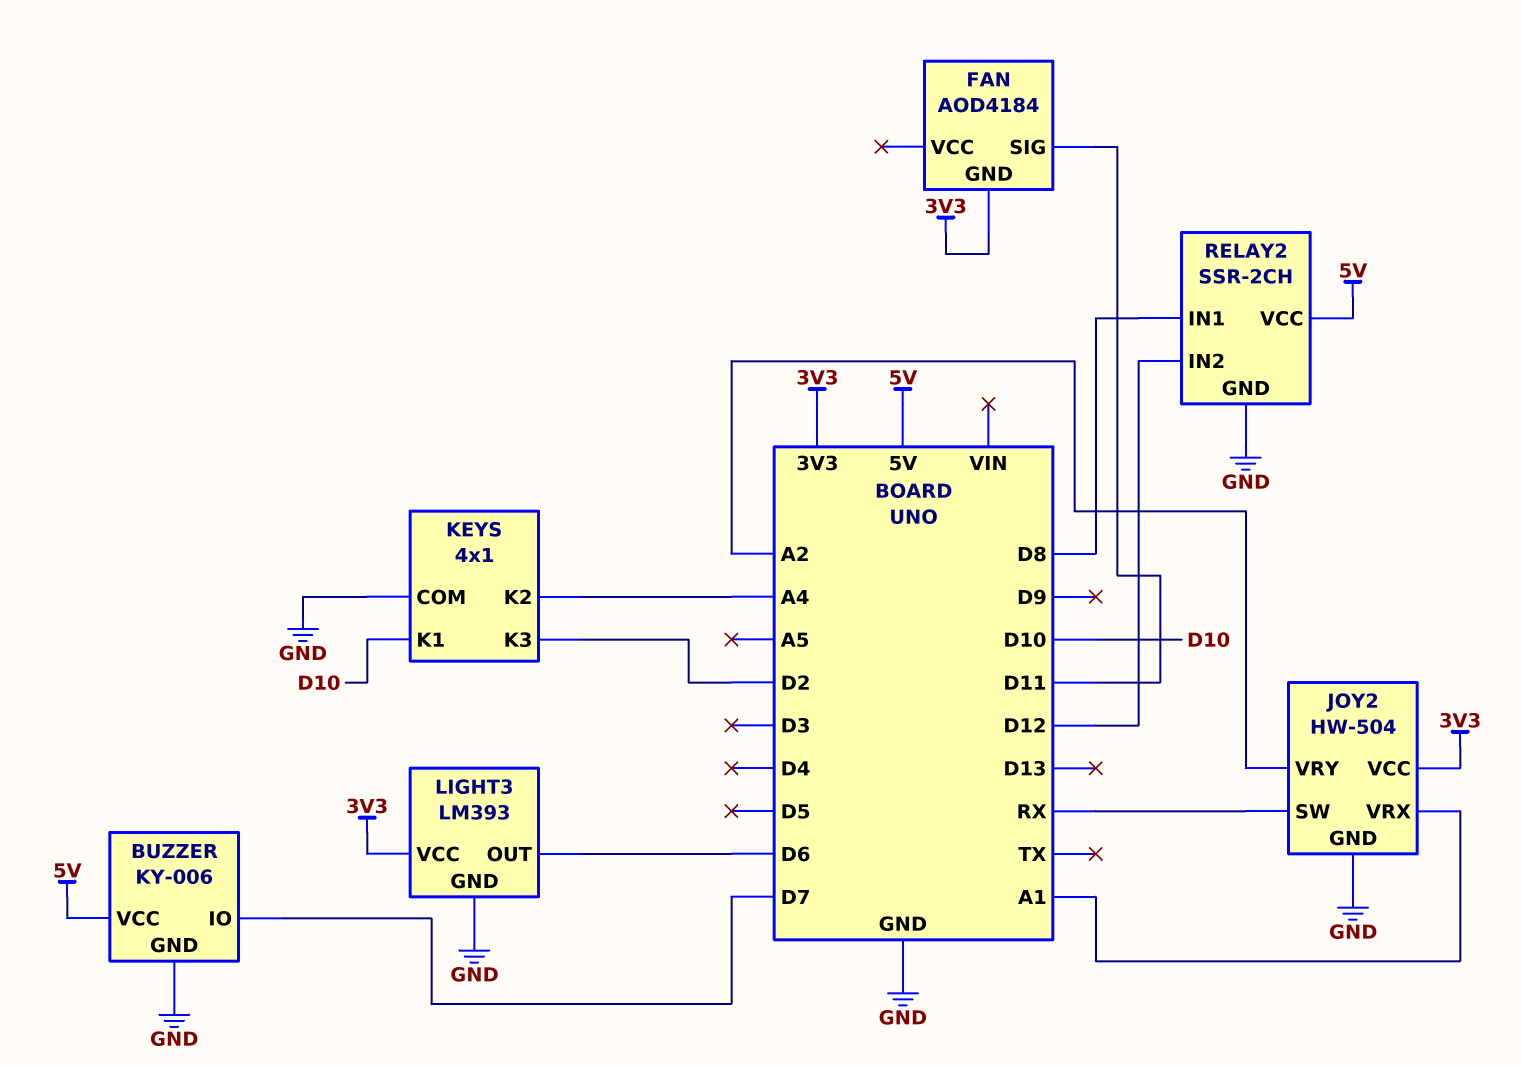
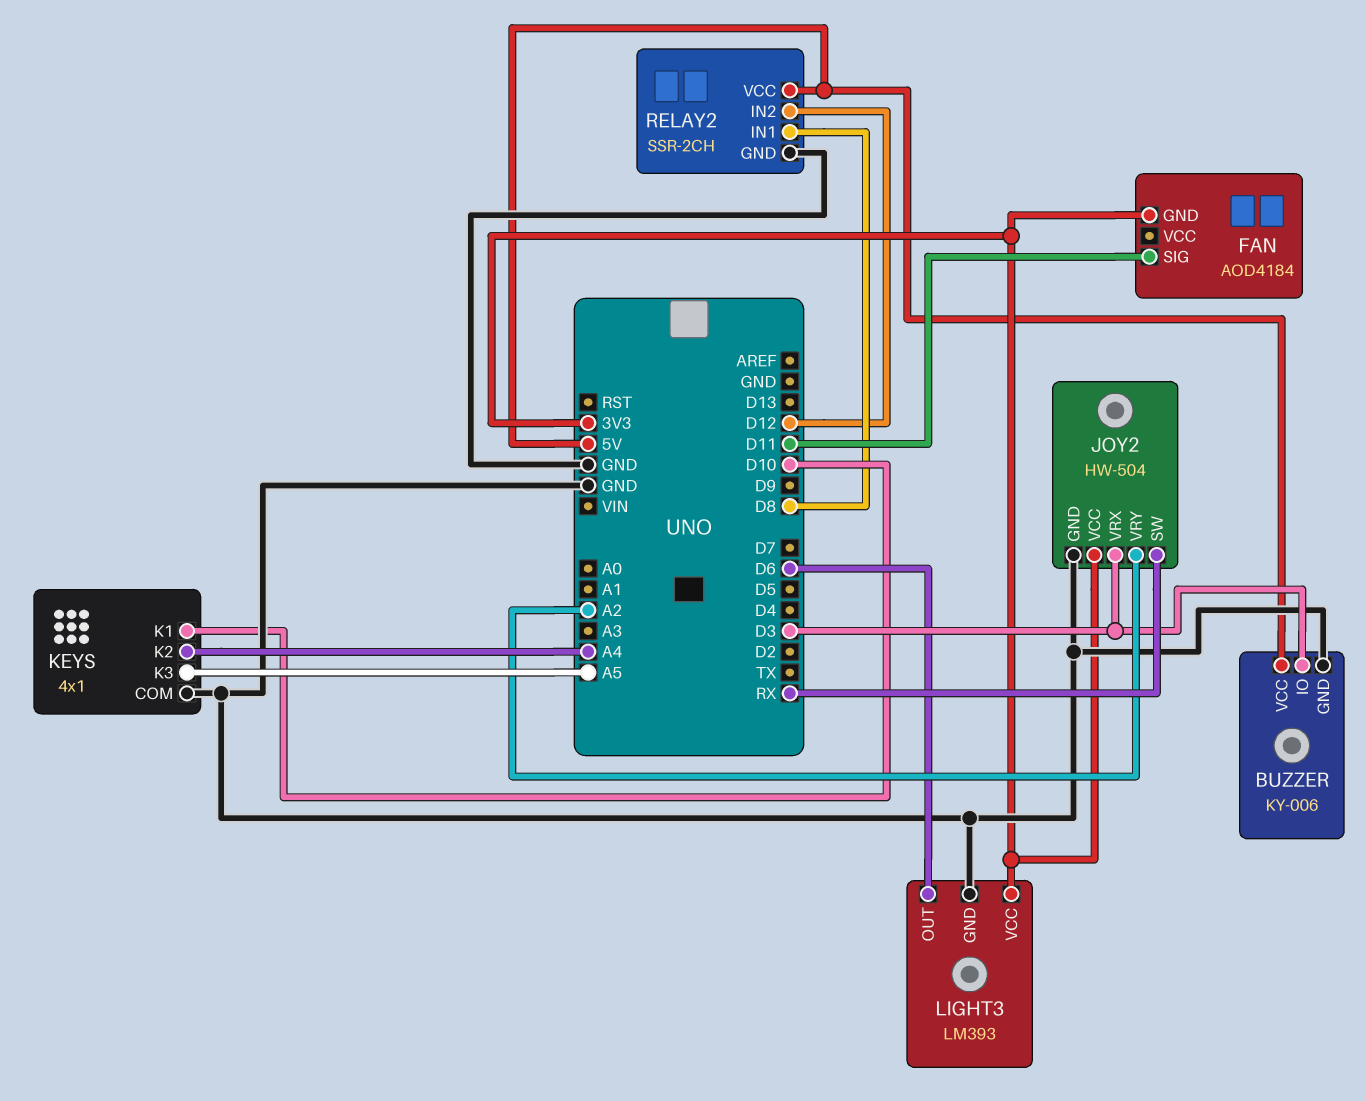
BUZZER pin IO: D7 -> D3
JOY2 pin VRX: A1 -> D3
KEYS pin K3: D2 -> A5

